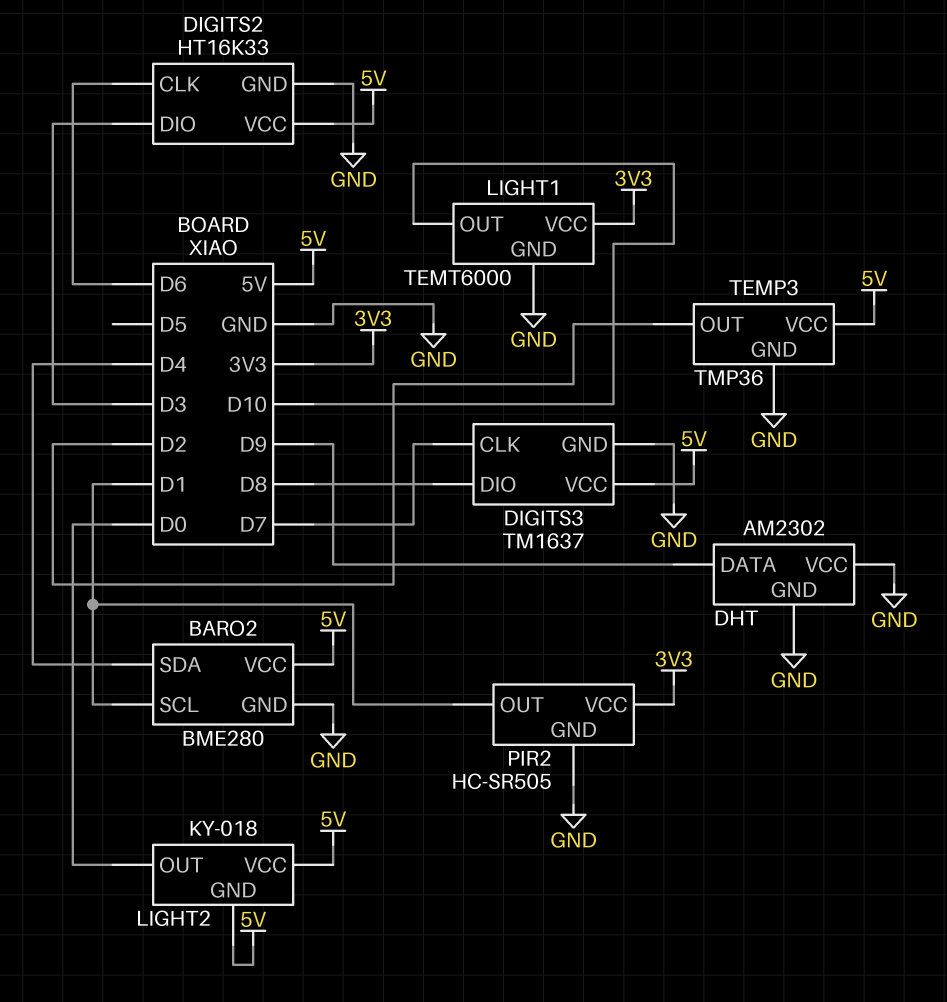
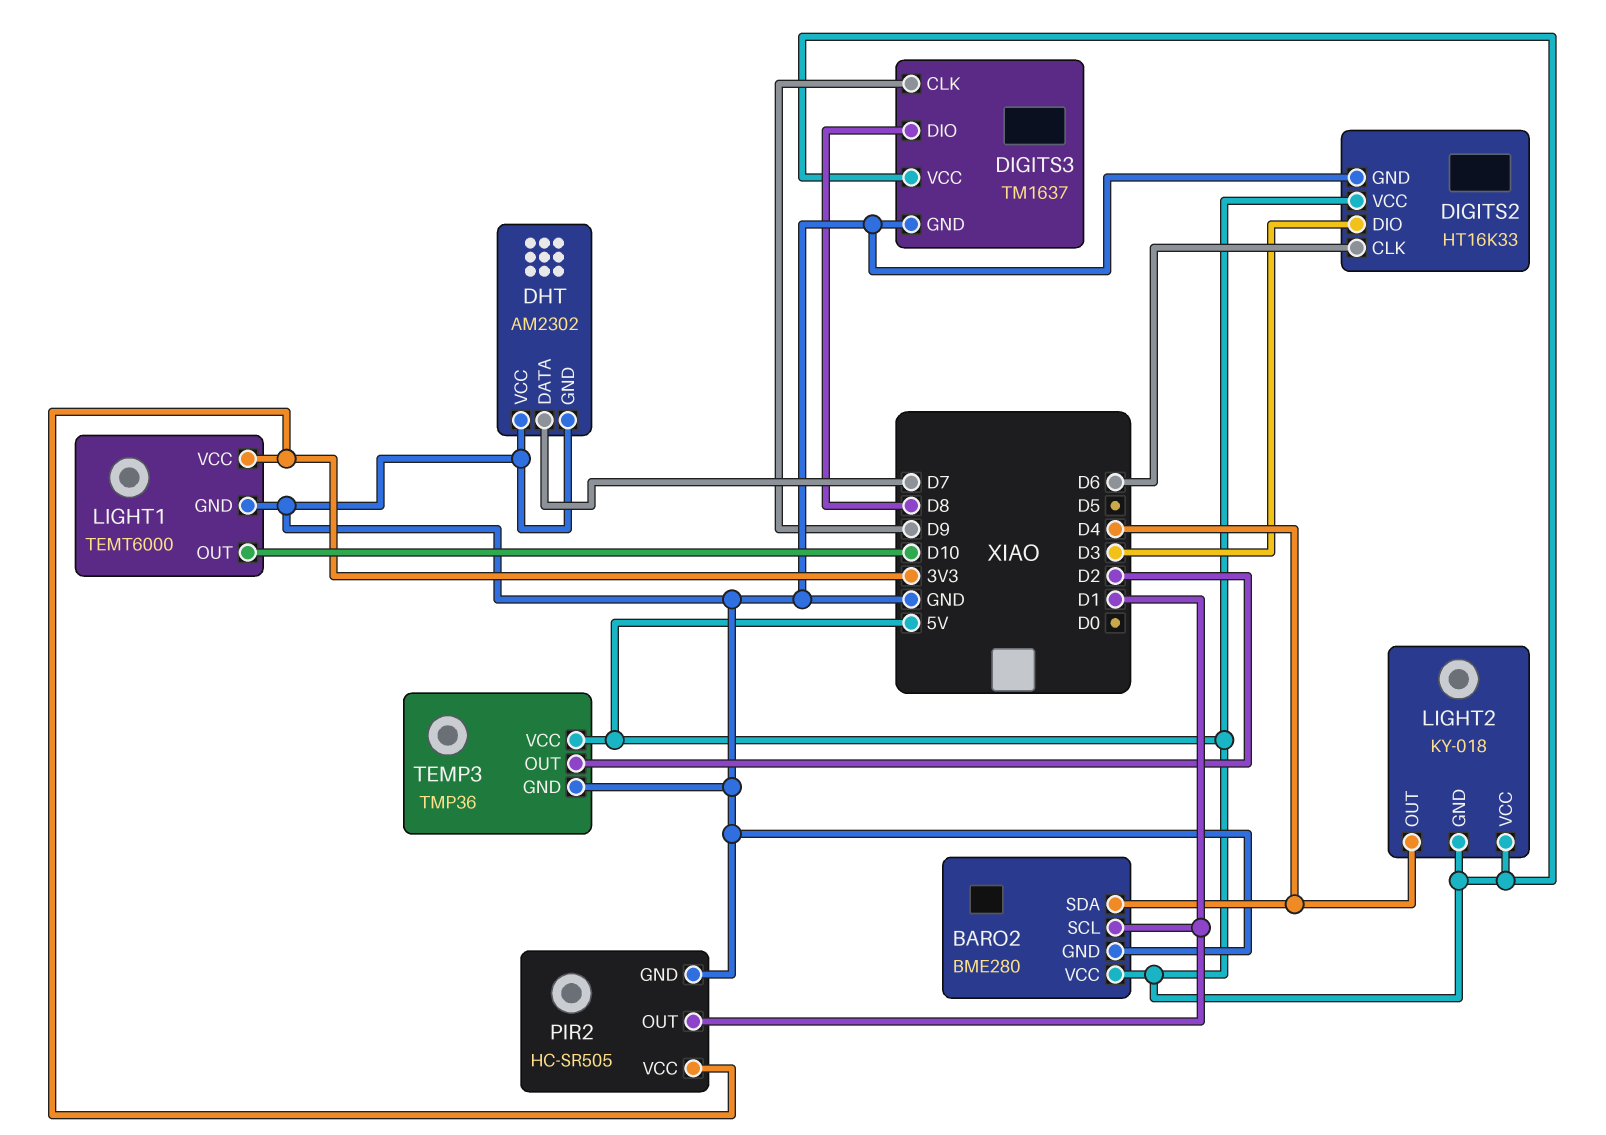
DHT pin DATA: D9 -> D7
DIGITS3 pin CLK: D7 -> D9
LIGHT2 pin OUT: D0 -> D4

